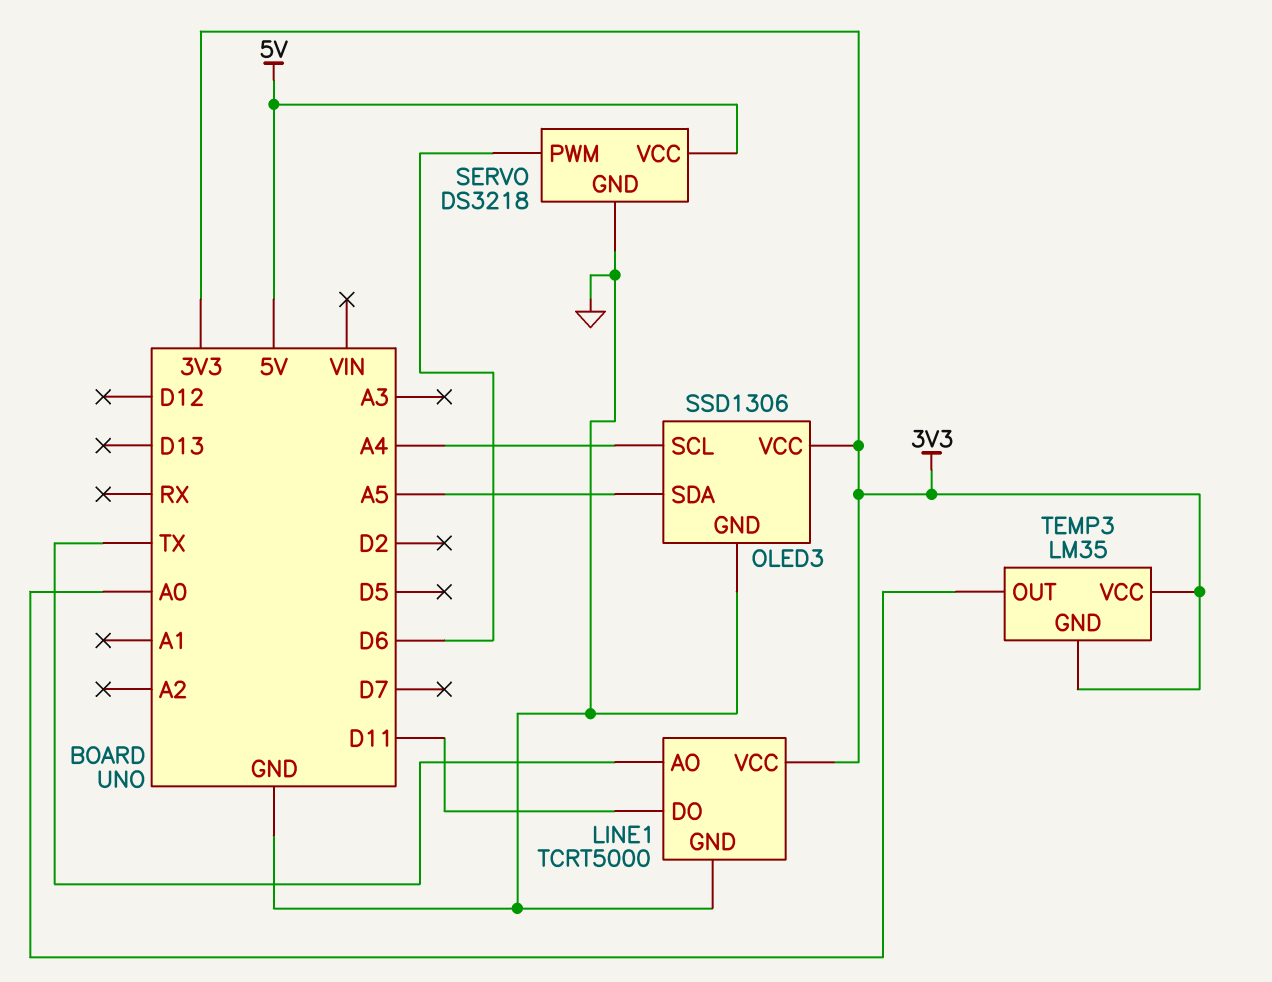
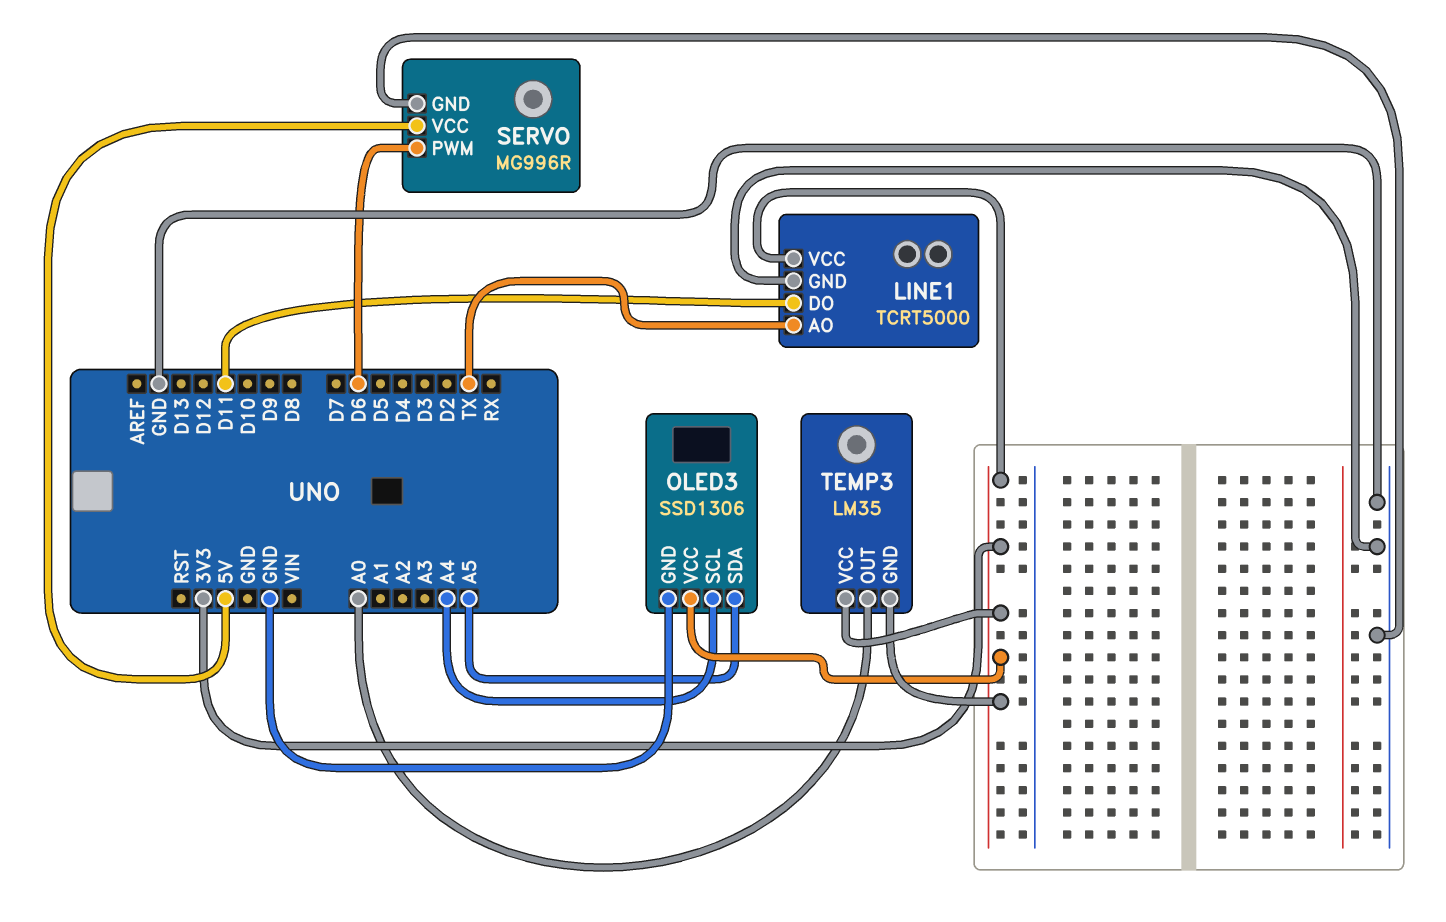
SERVO: DS3218 -> MG996R

